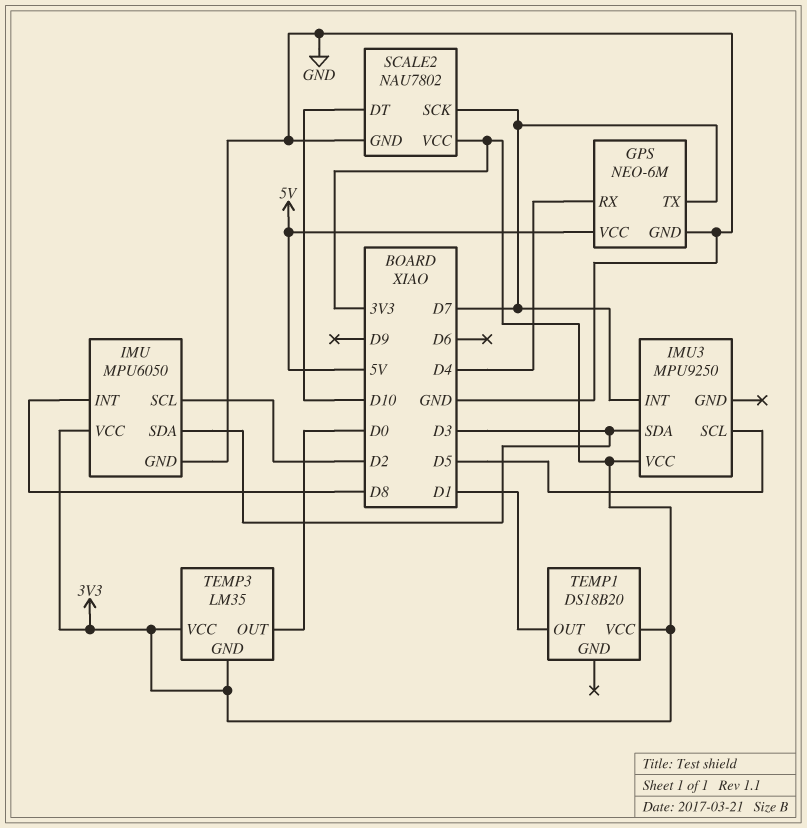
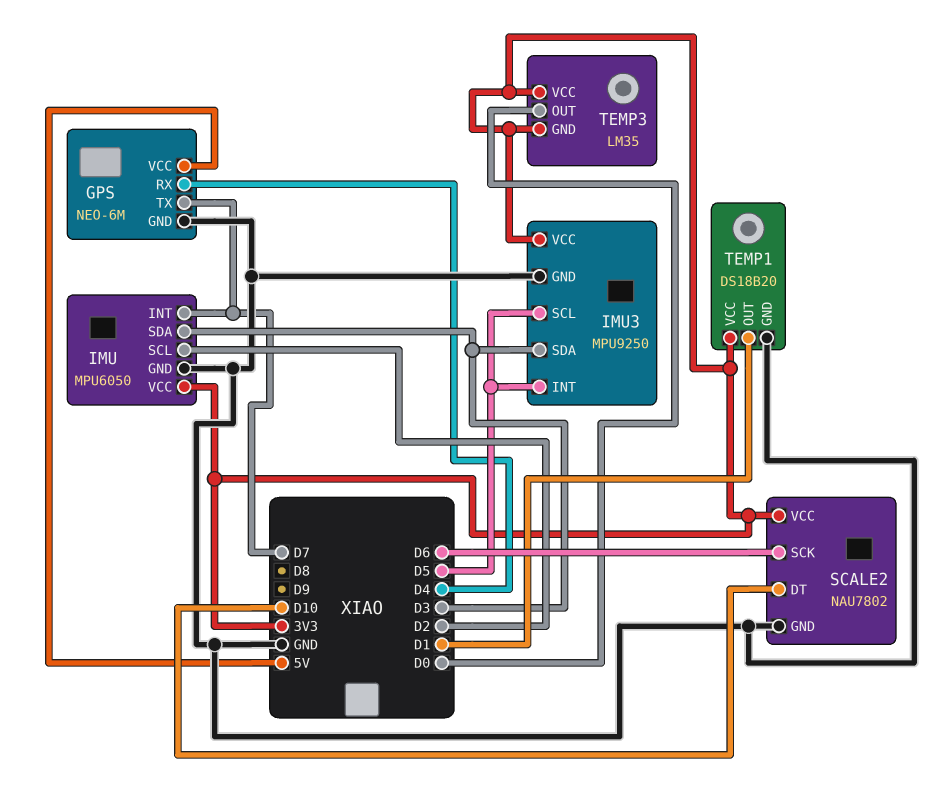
IMU pin INT: D8 -> D7
IMU3 pin GND: none -> GND
IMU3 pin INT: D7 -> D5
SCALE2 pin SCK: D7 -> D6
TEMP1 pin GND: none -> GND

